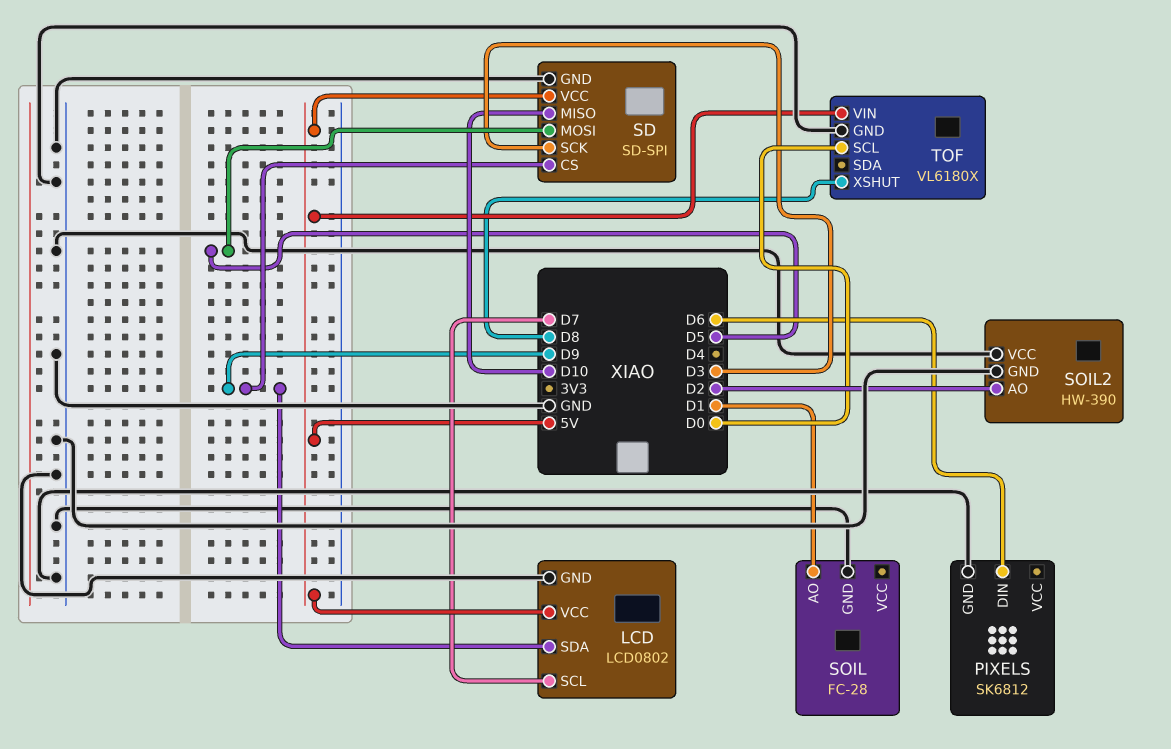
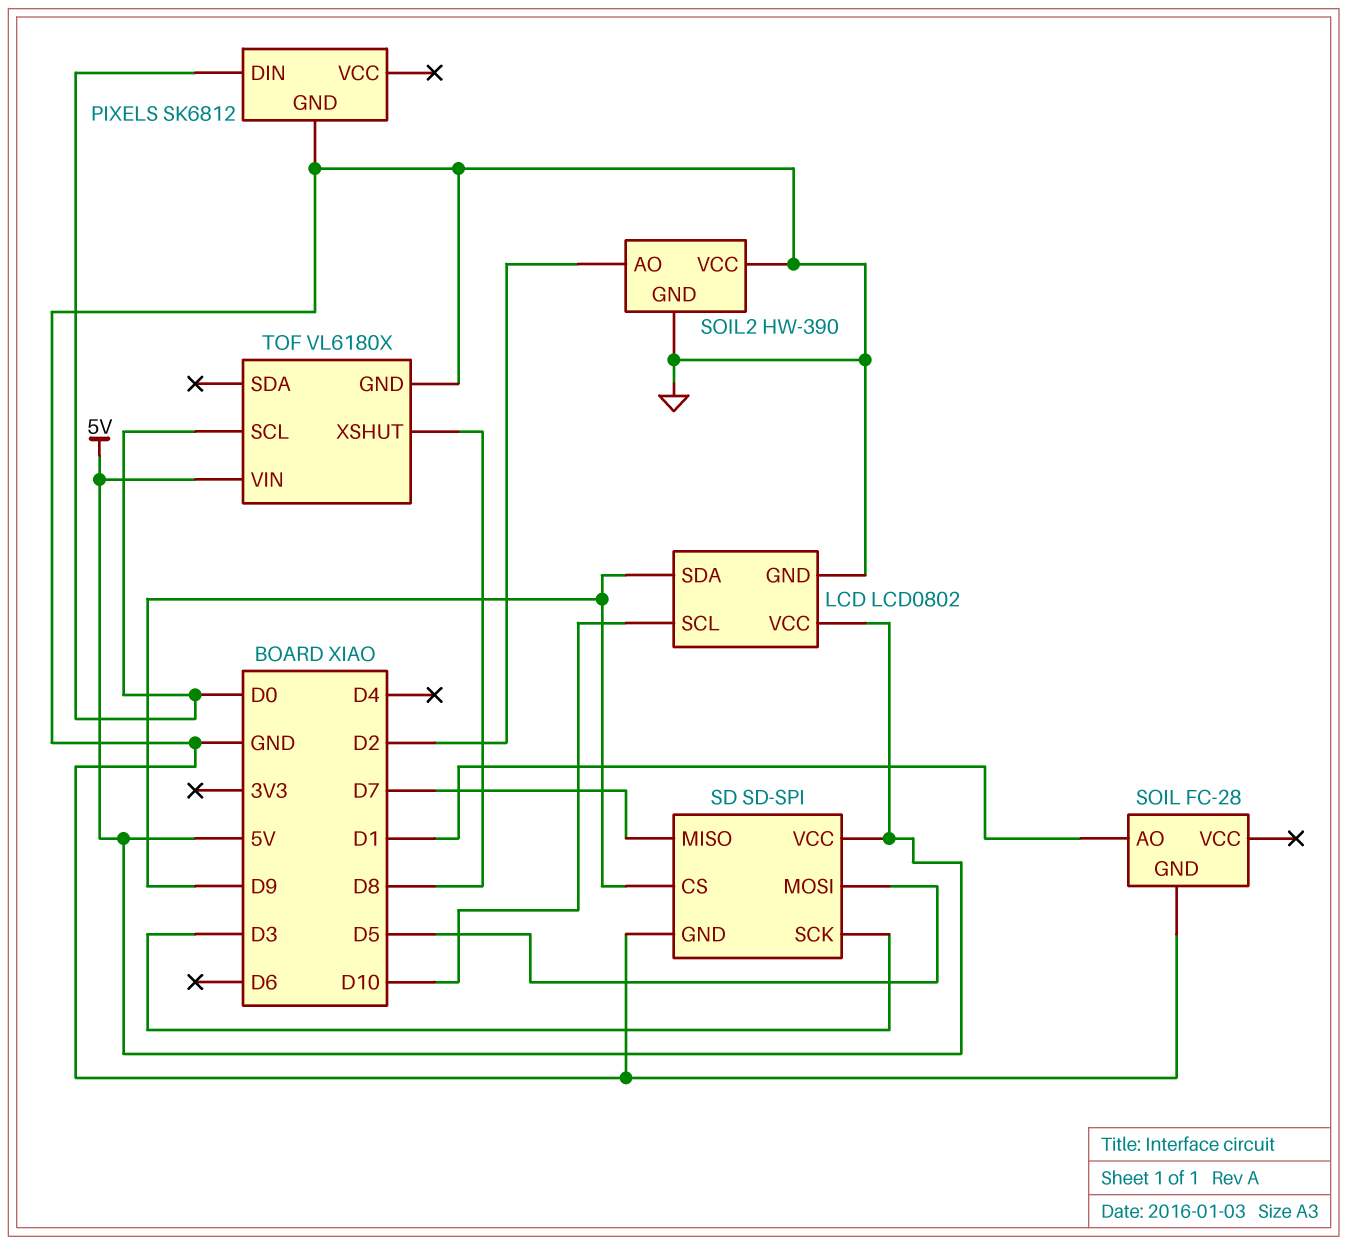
LCD pin SCL: D7 -> D10
PIXELS pin DIN: D6 -> D0
SD pin MISO: D10 -> D7

